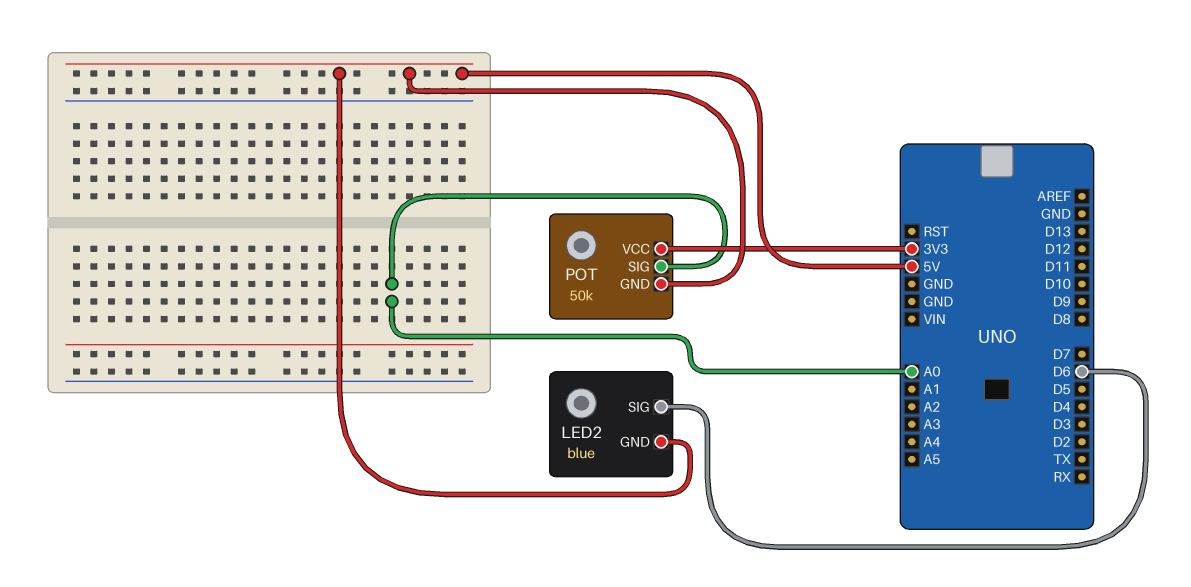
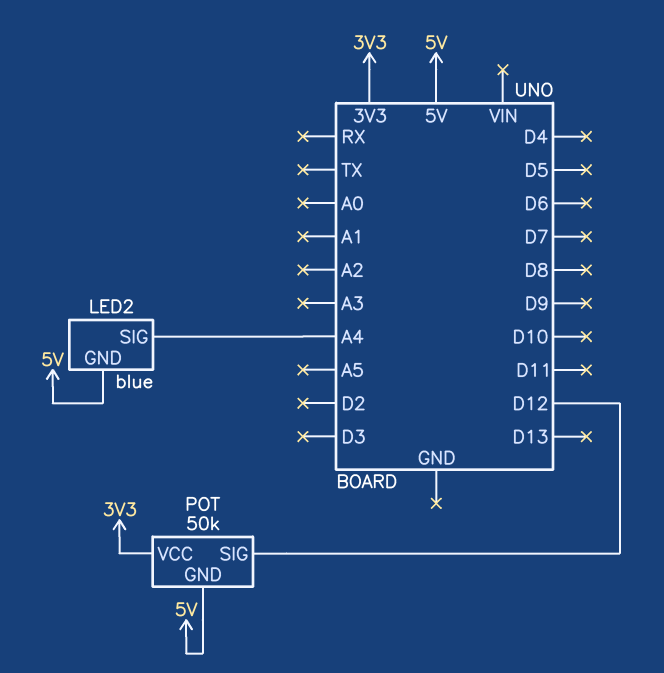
LED2 pin SIG: D6 -> A4
POT pin SIG: A0 -> D12

